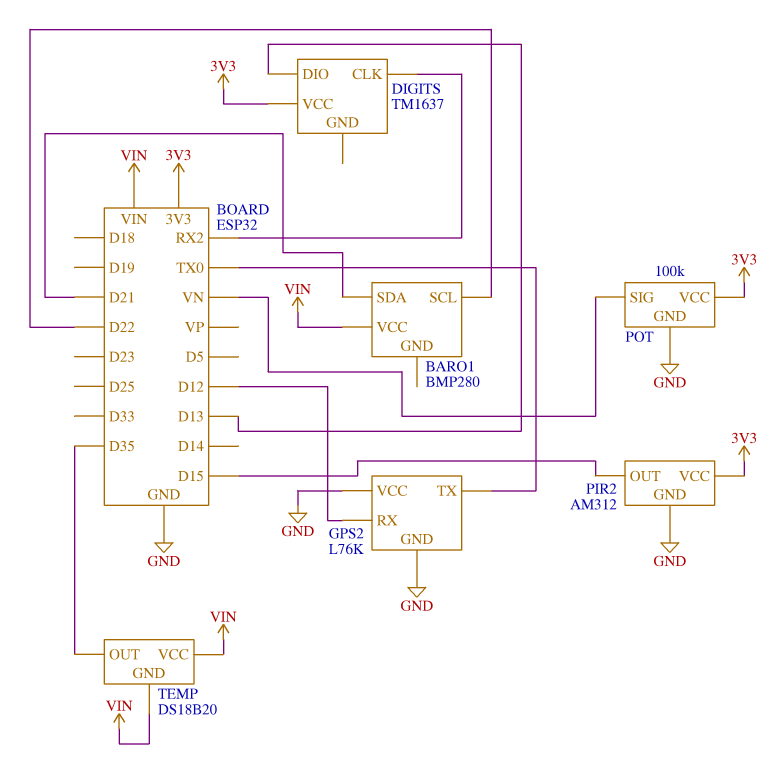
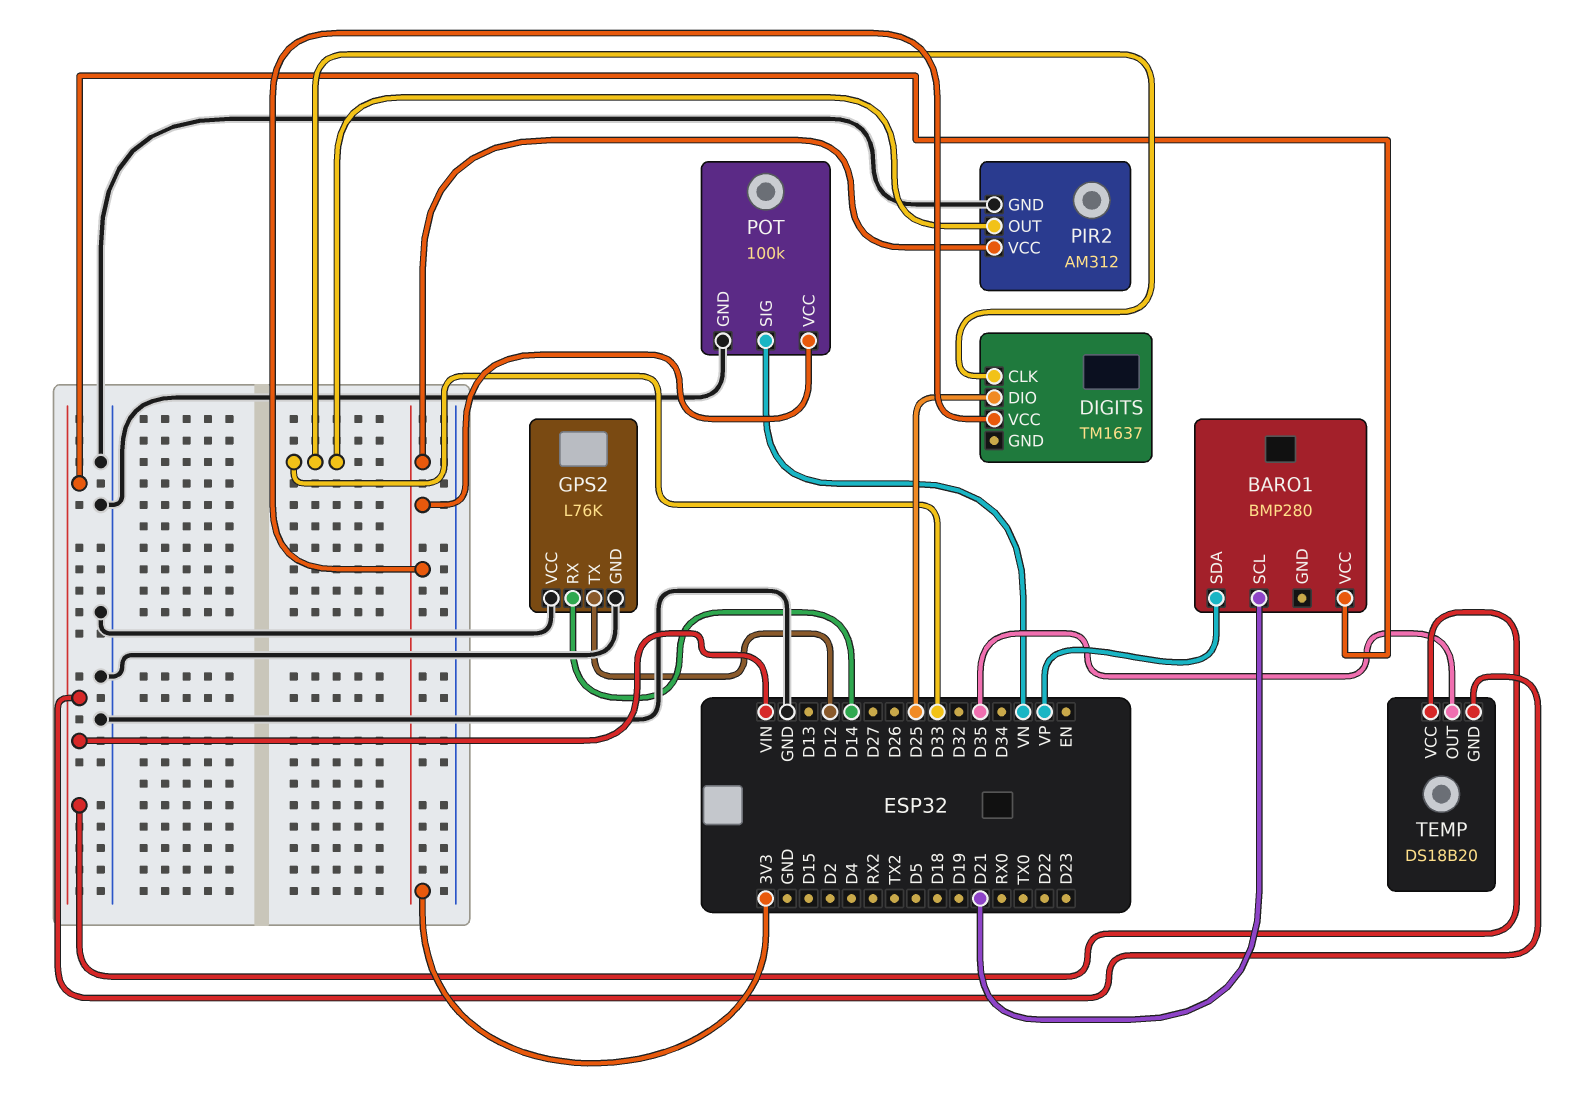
BARO1 pin SCL: D22 -> D21
BARO1 pin SDA: D21 -> VP
DIGITS pin CLK: RX2 -> D33
DIGITS pin DIO: D13 -> D25
GPS2 pin RX: D12 -> D14
GPS2 pin TX: TX0 -> D12
PIR2 pin OUT: D15 -> D33

